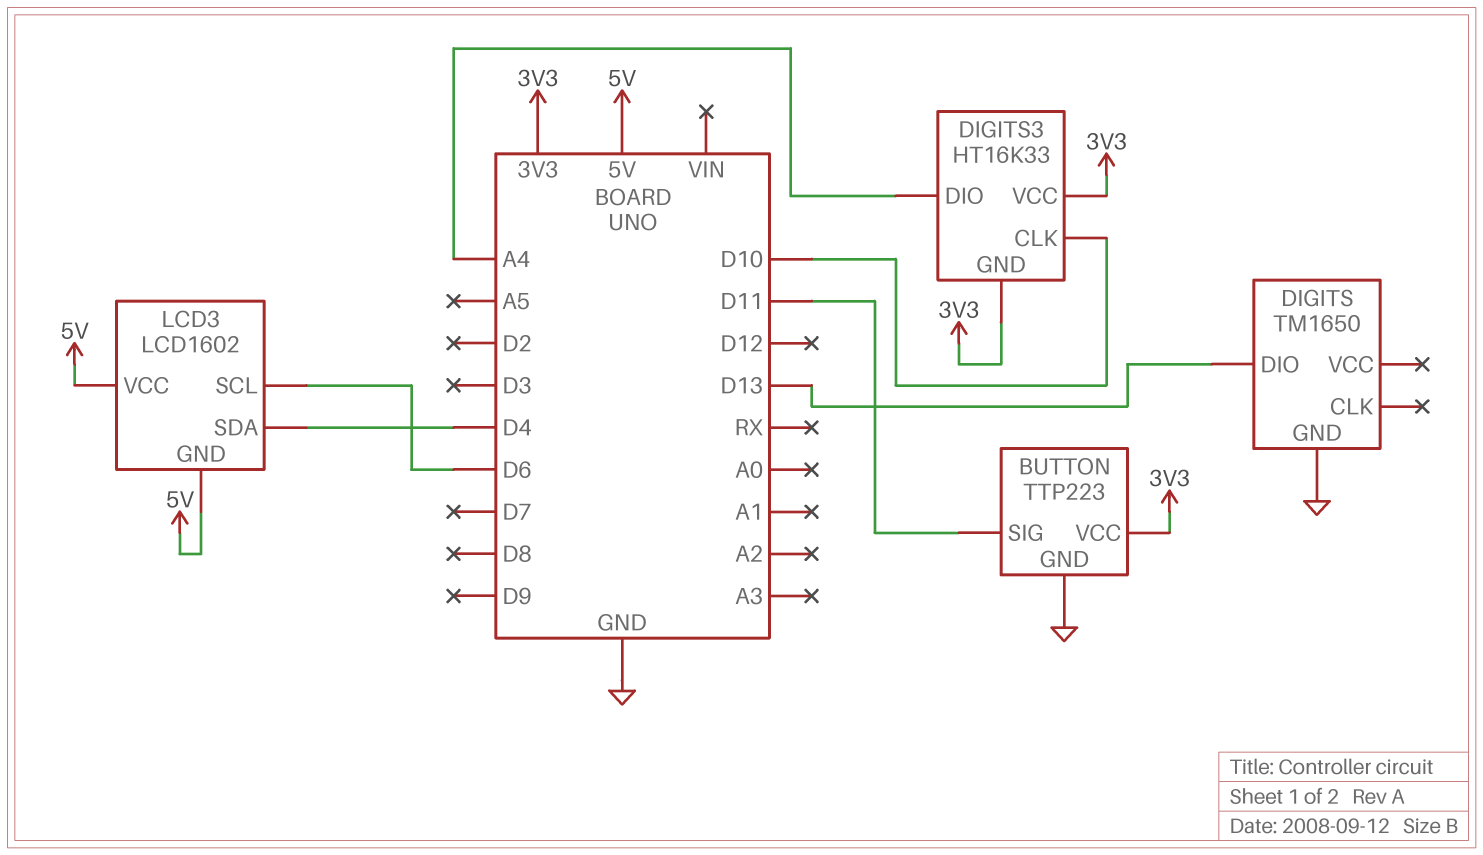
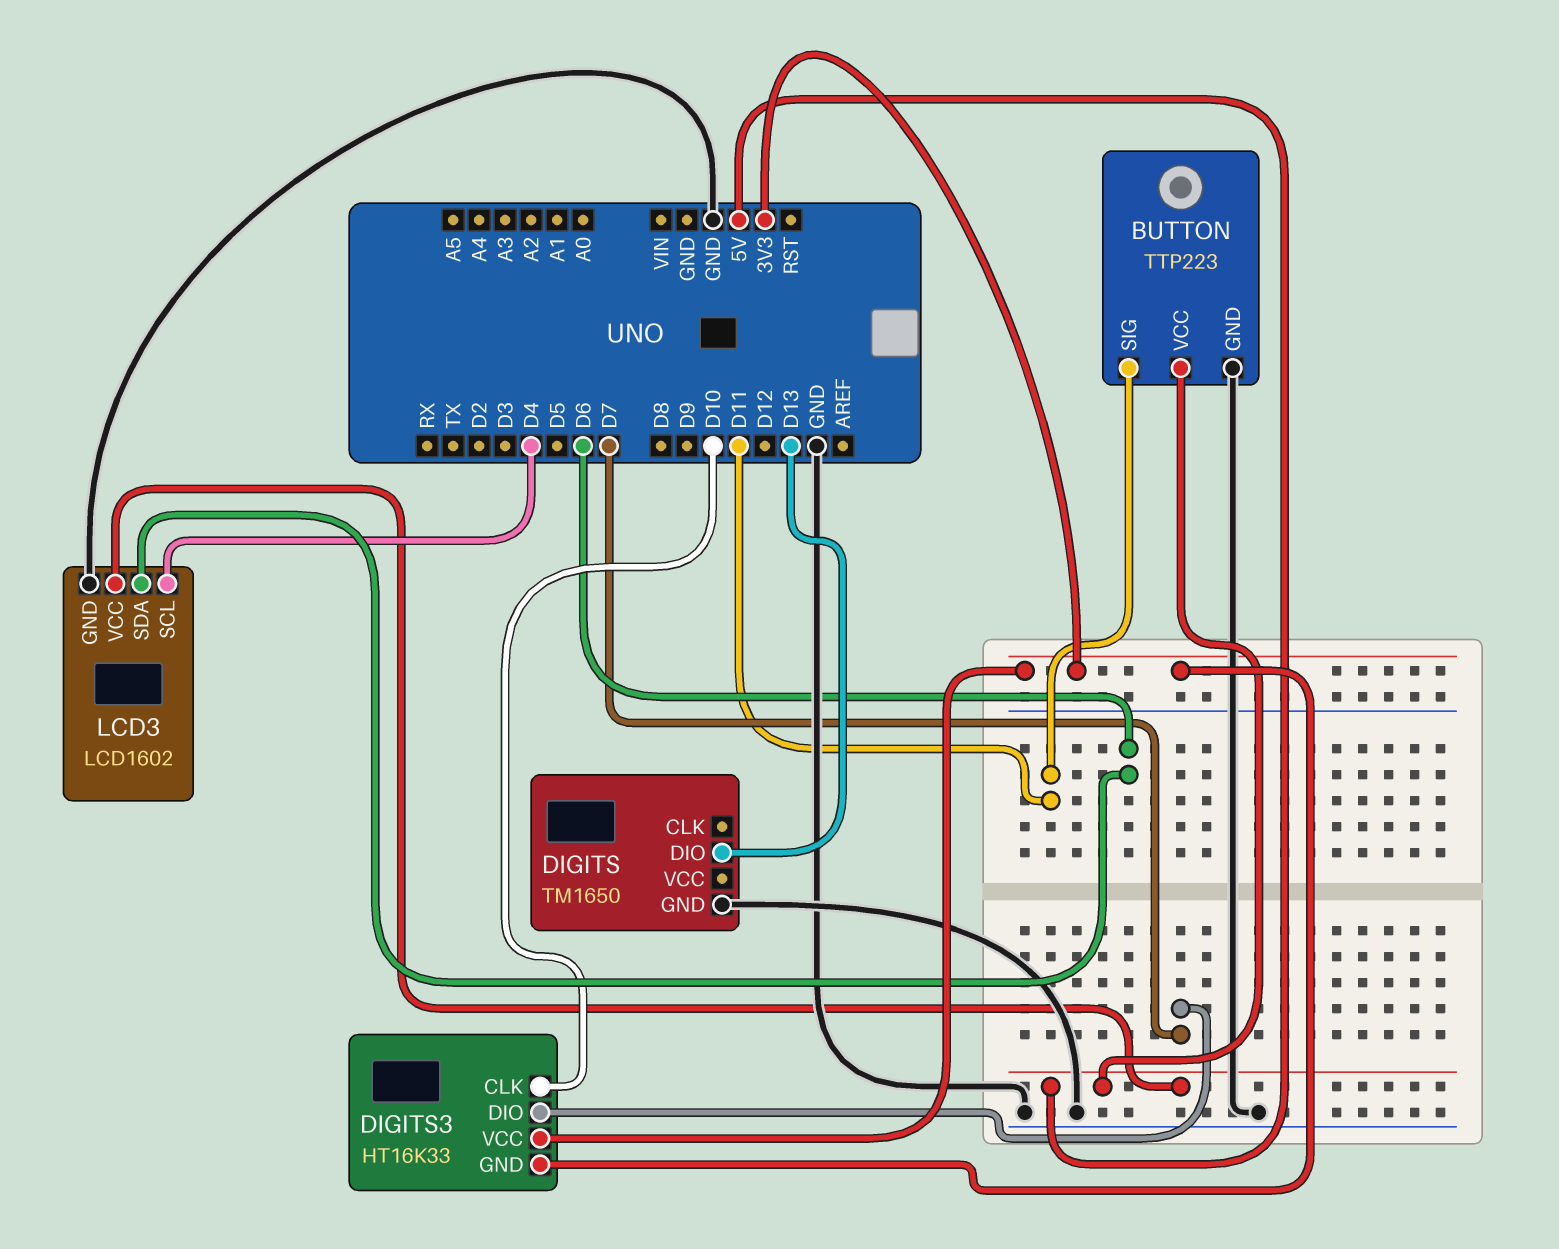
BUTTON pin VCC: 3V3 -> 5V
DIGITS3 pin DIO: A4 -> D7
LCD3 pin GND: 5V -> GND
LCD3 pin SCL: D6 -> D4
LCD3 pin SDA: D4 -> D6

